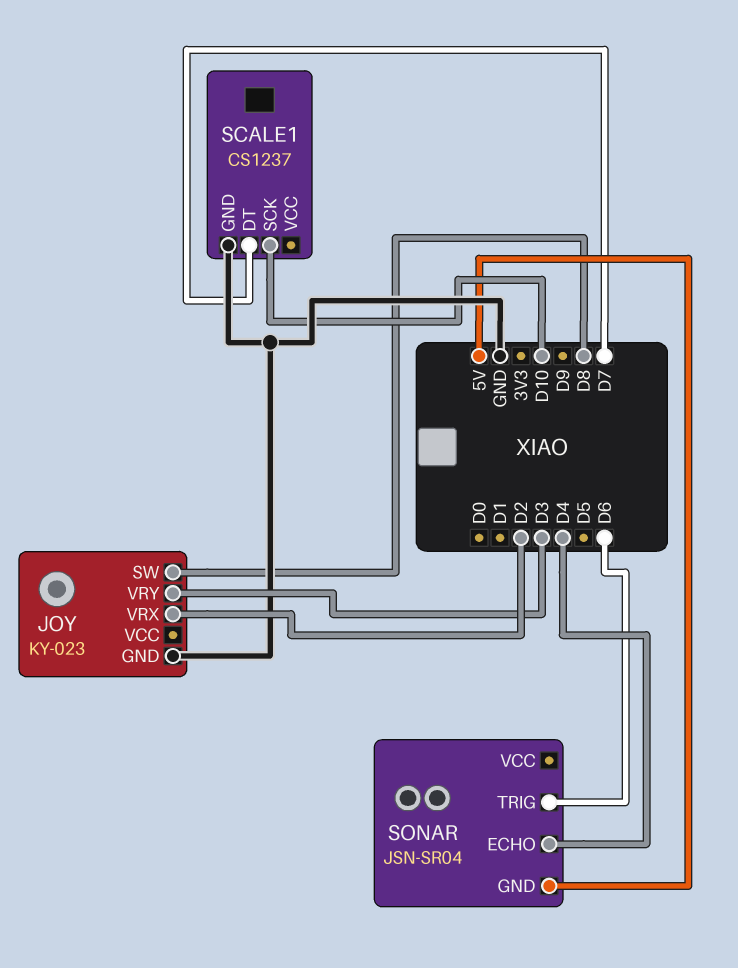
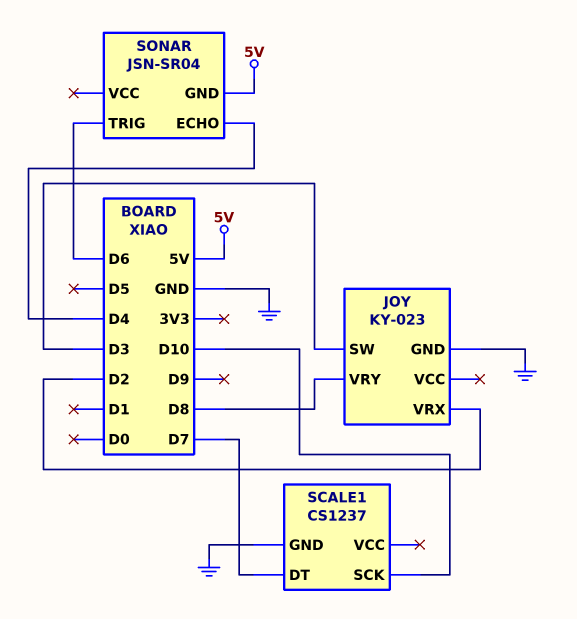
JOY pin SW: D8 -> D3
JOY pin VRY: D3 -> D8

